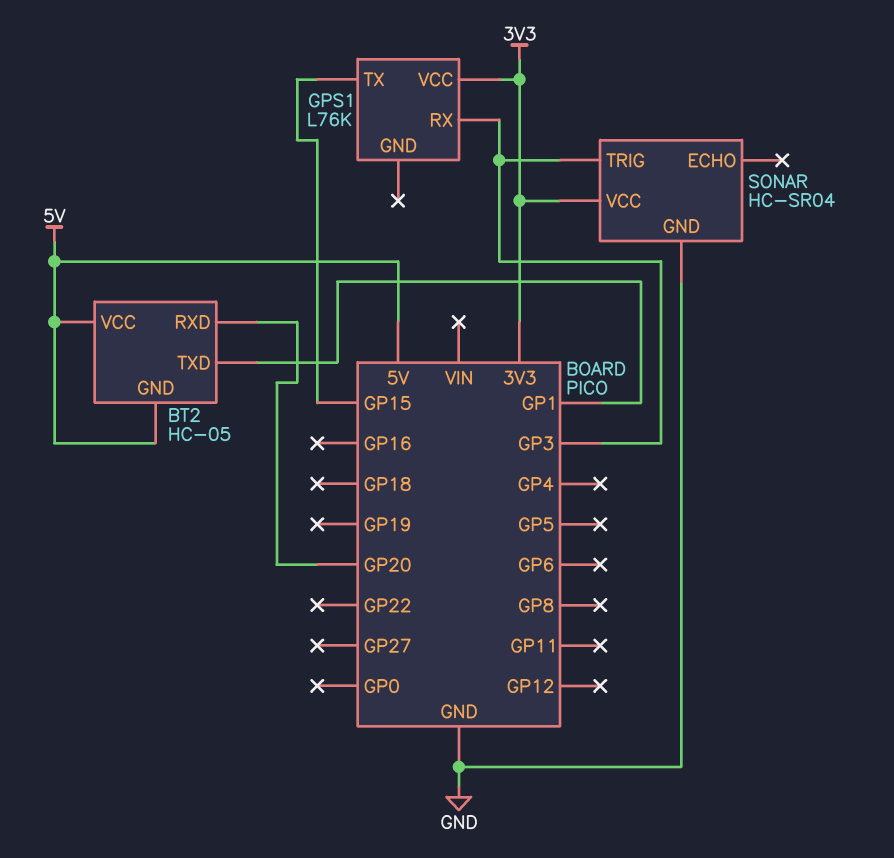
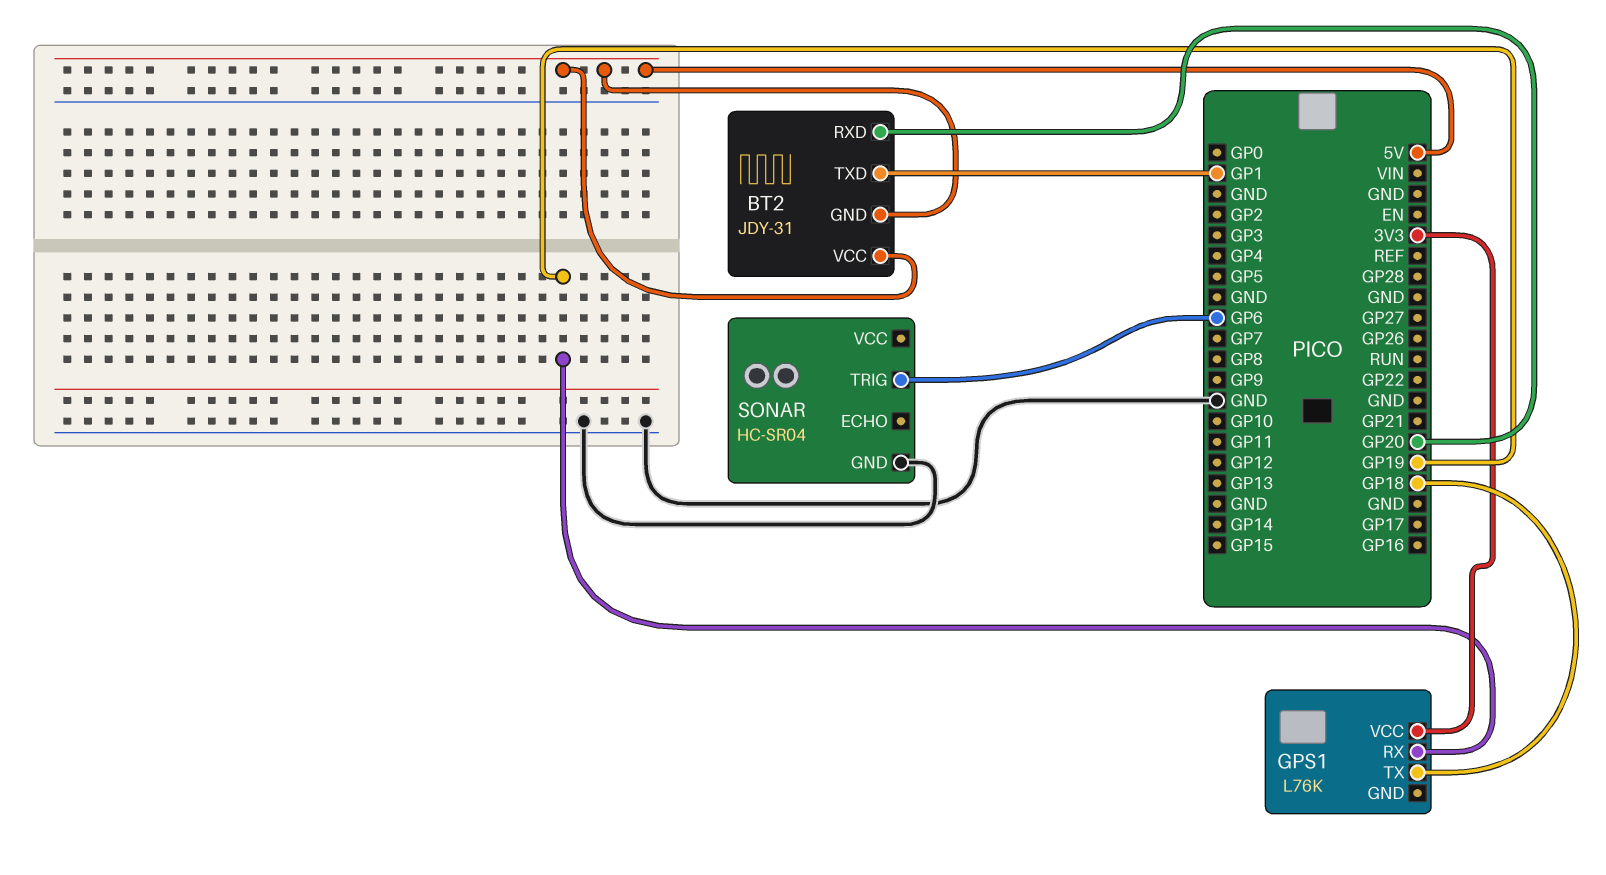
BT2: HC-05 -> JDY-31
GPS1 pin RX: GP3 -> GP19
GPS1 pin TX: GP15 -> GP18
SONAR pin TRIG: GP3 -> GP6
SONAR pin VCC: 3V3 -> none

